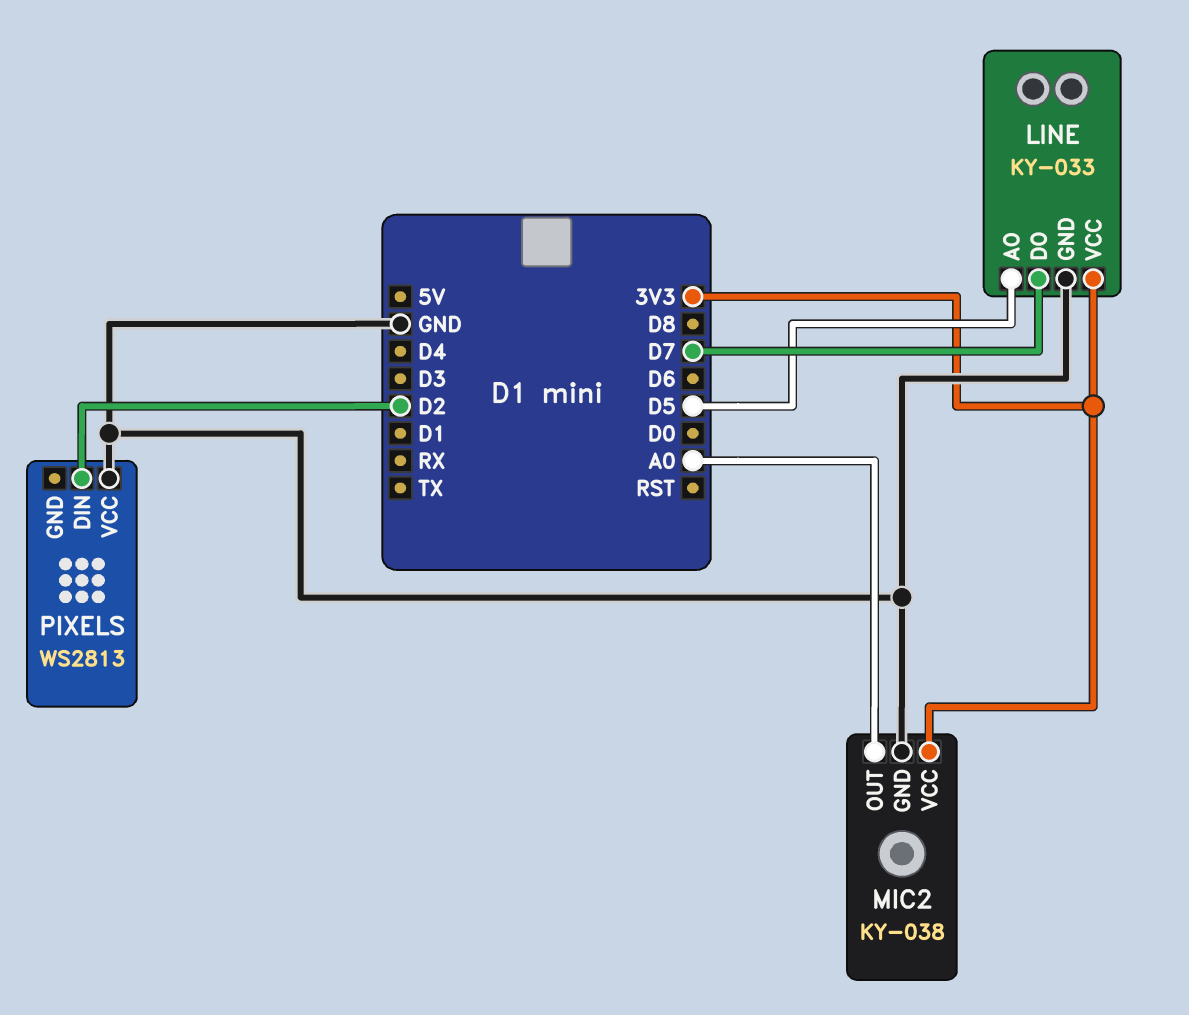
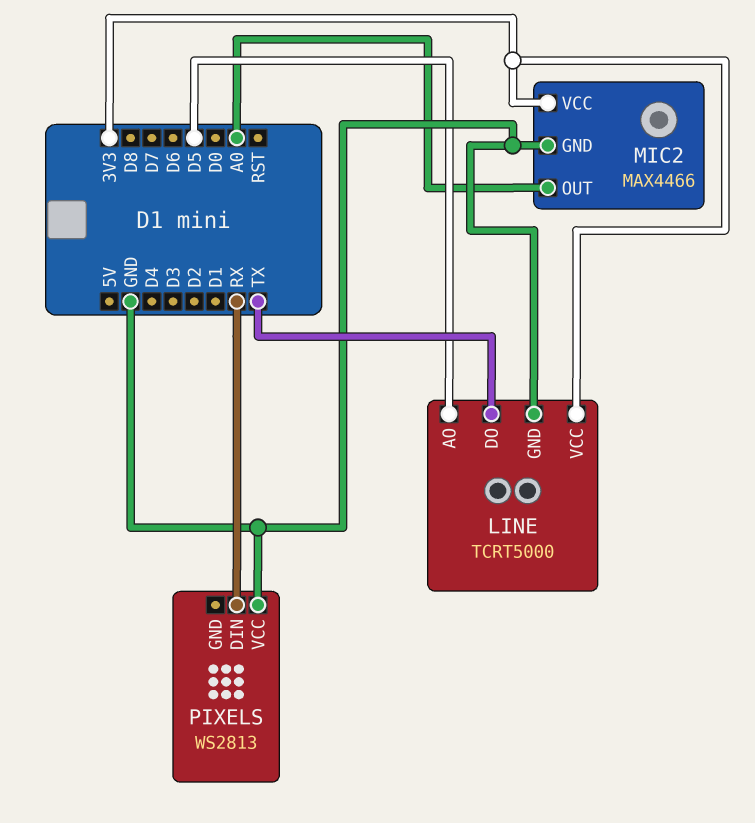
LINE: KY-033 -> TCRT5000
LINE pin DO: D7 -> TX
MIC2: KY-038 -> MAX4466
PIXELS pin DIN: D2 -> RX

